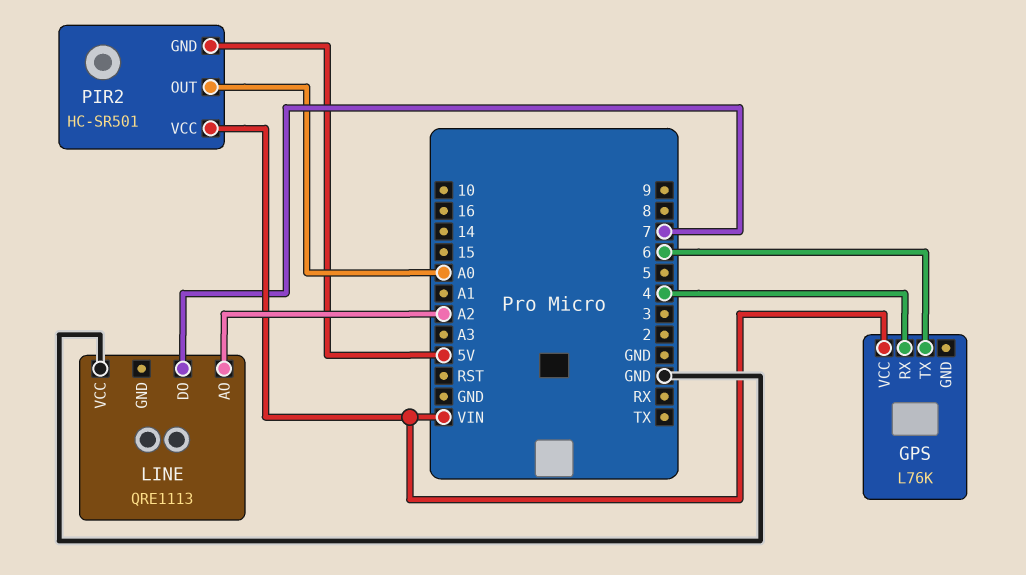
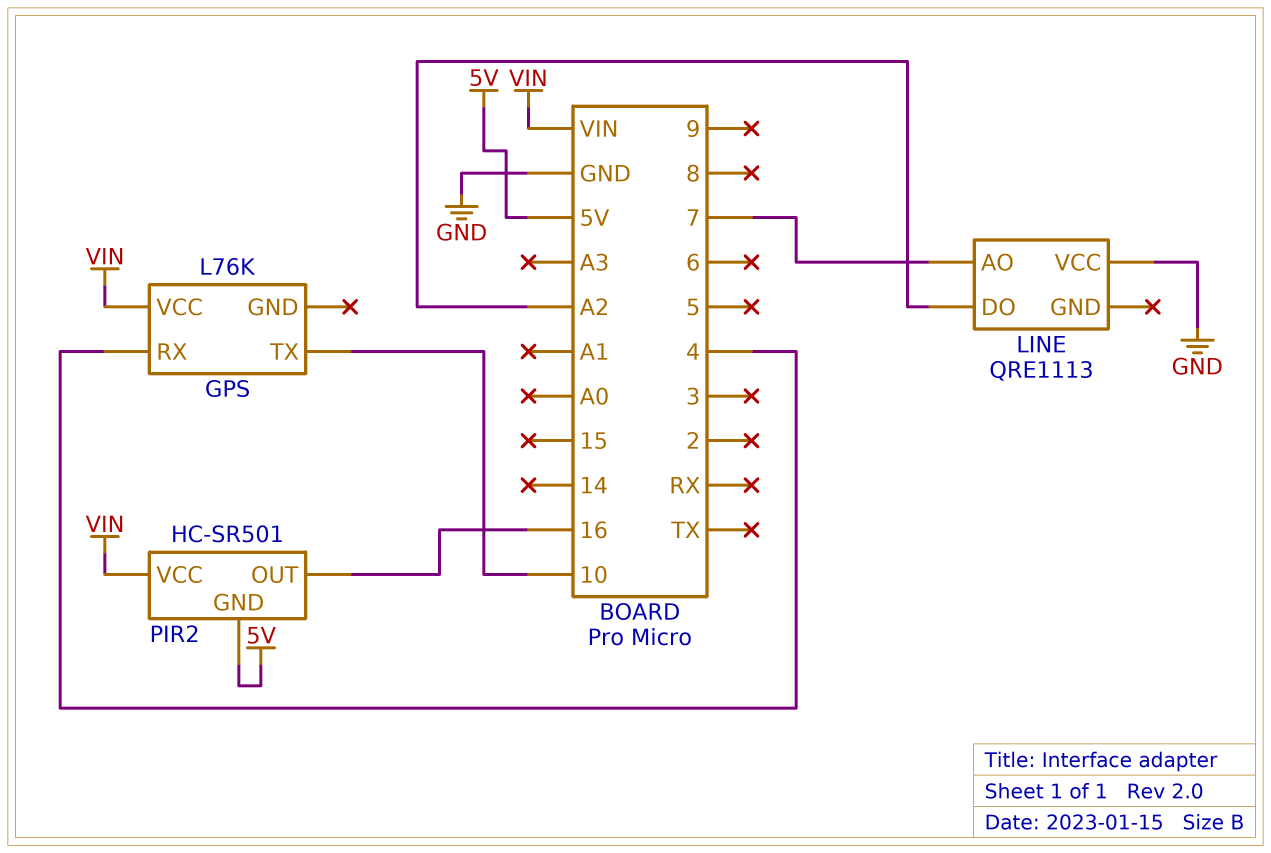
GPS pin TX: 6 -> 10
LINE pin AO: A2 -> 7
LINE pin DO: 7 -> A2
PIR2 pin OUT: A0 -> 16

